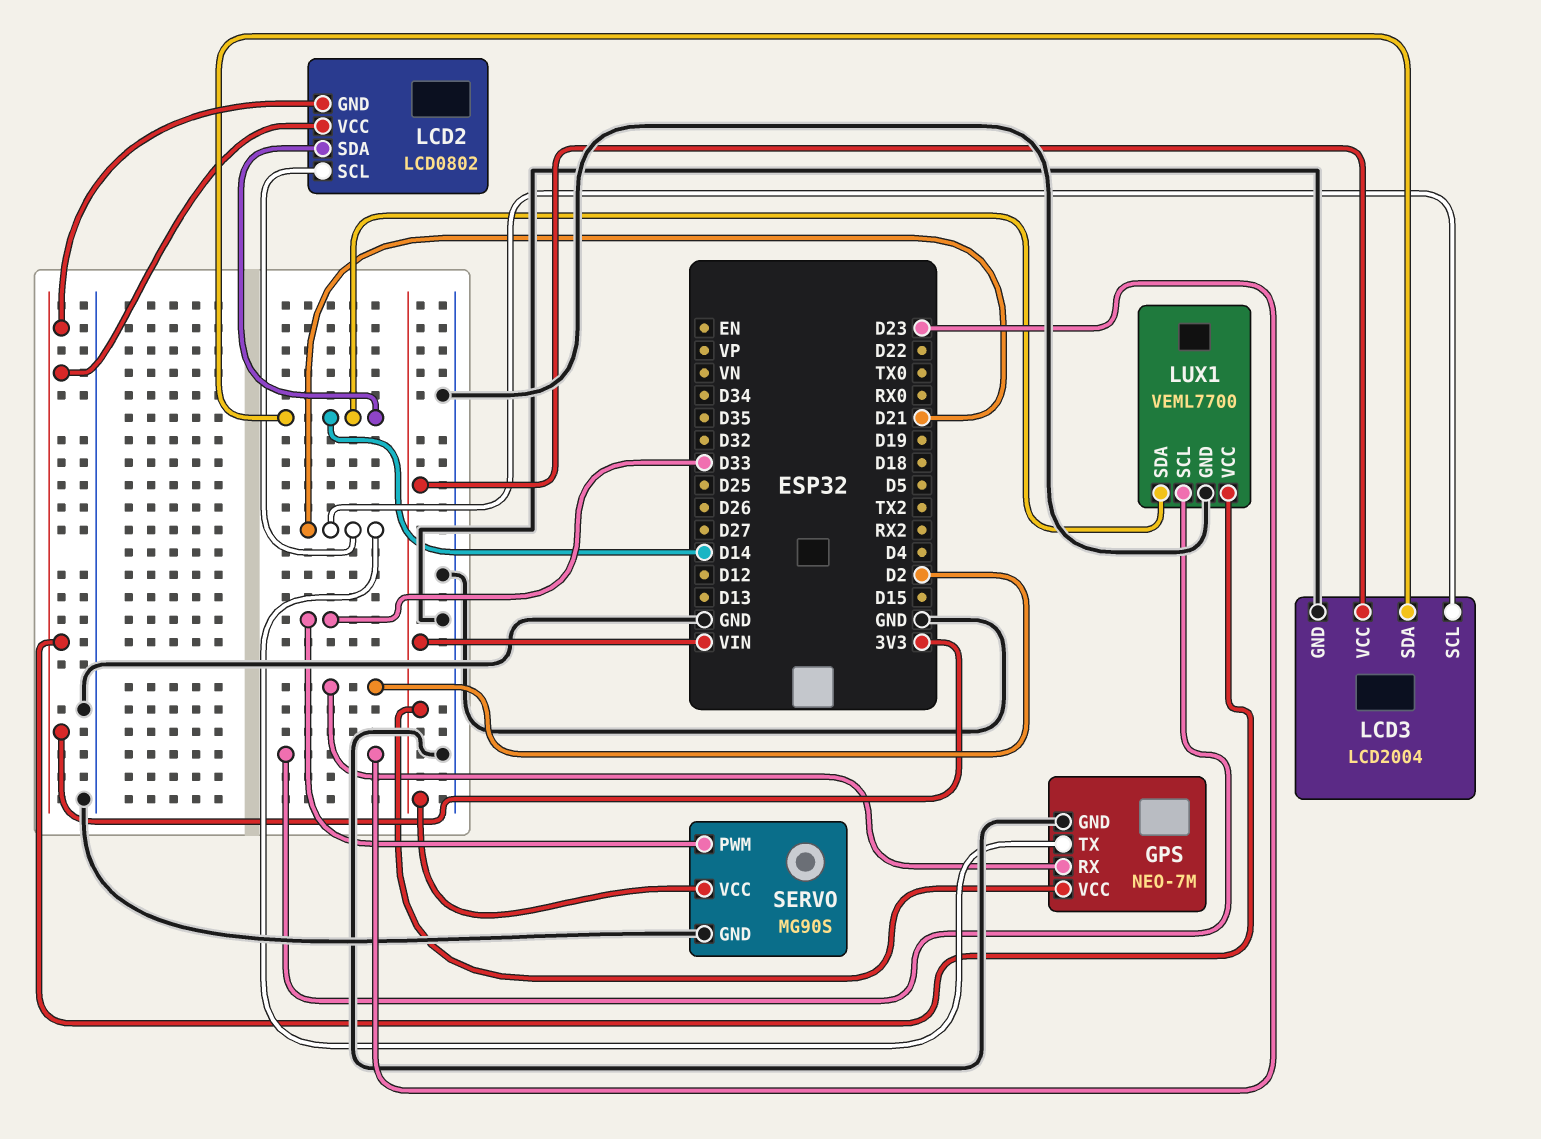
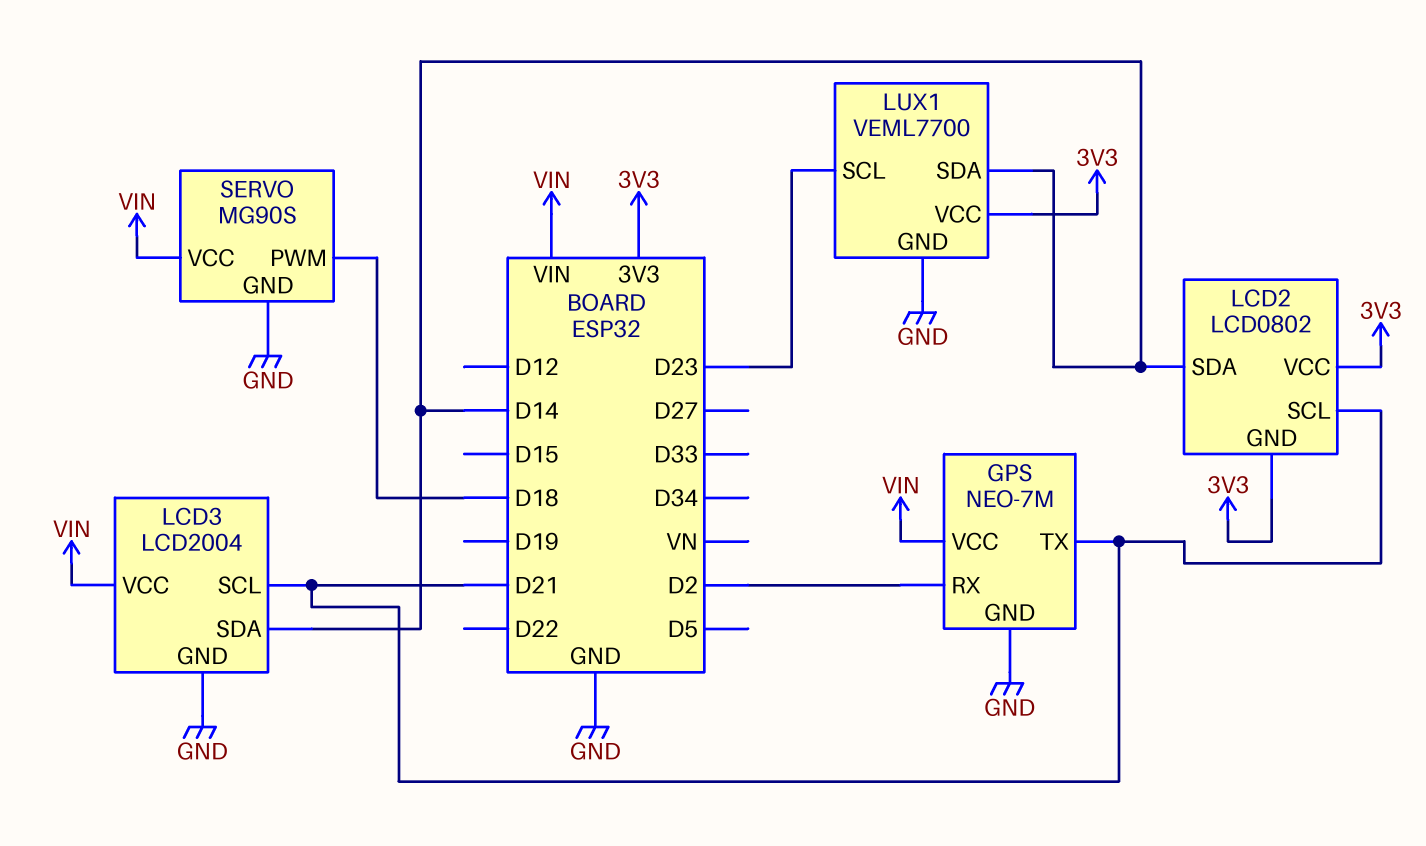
SERVO pin PWM: D33 -> D18

